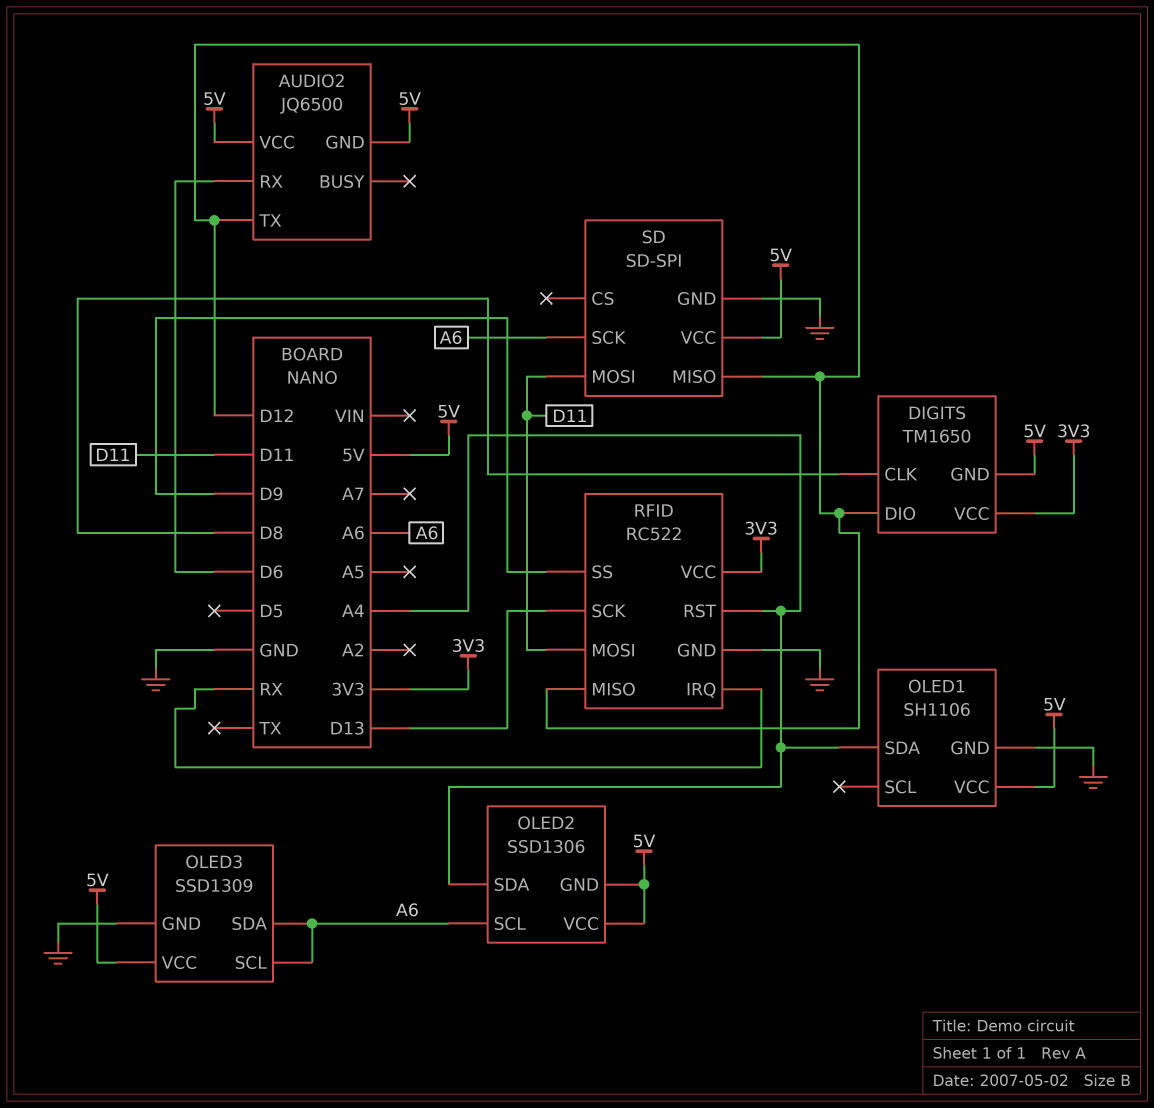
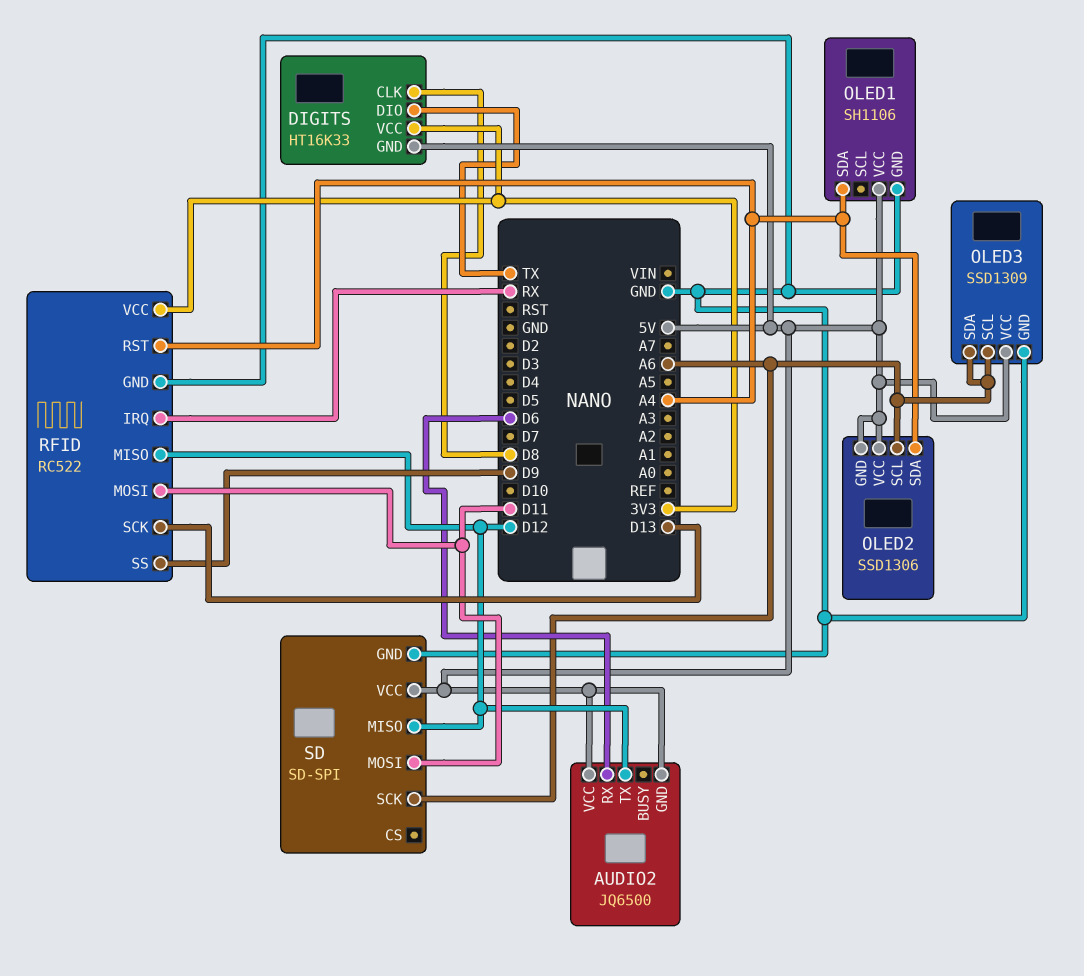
DIGITS: TM1650 -> HT16K33
DIGITS pin DIO: D12 -> TX

